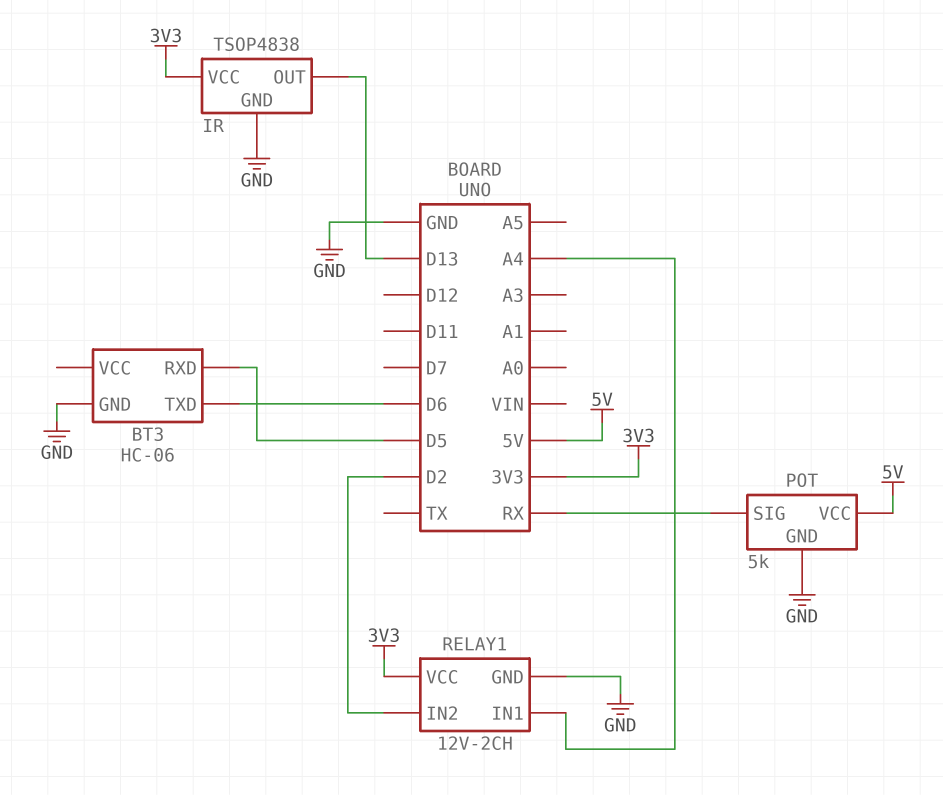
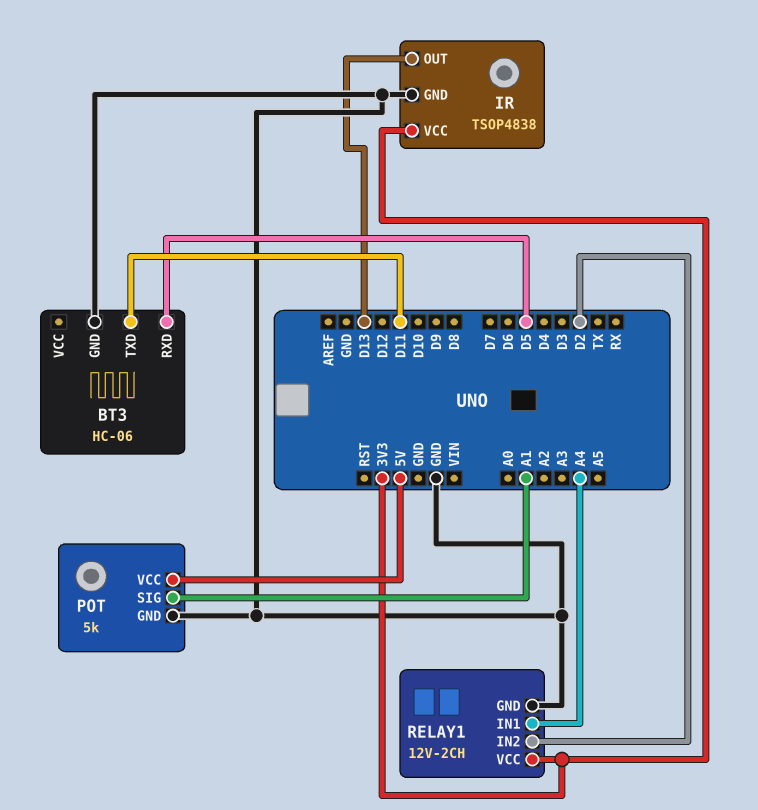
BT3 pin TXD: D6 -> D11
POT pin SIG: RX -> A1

